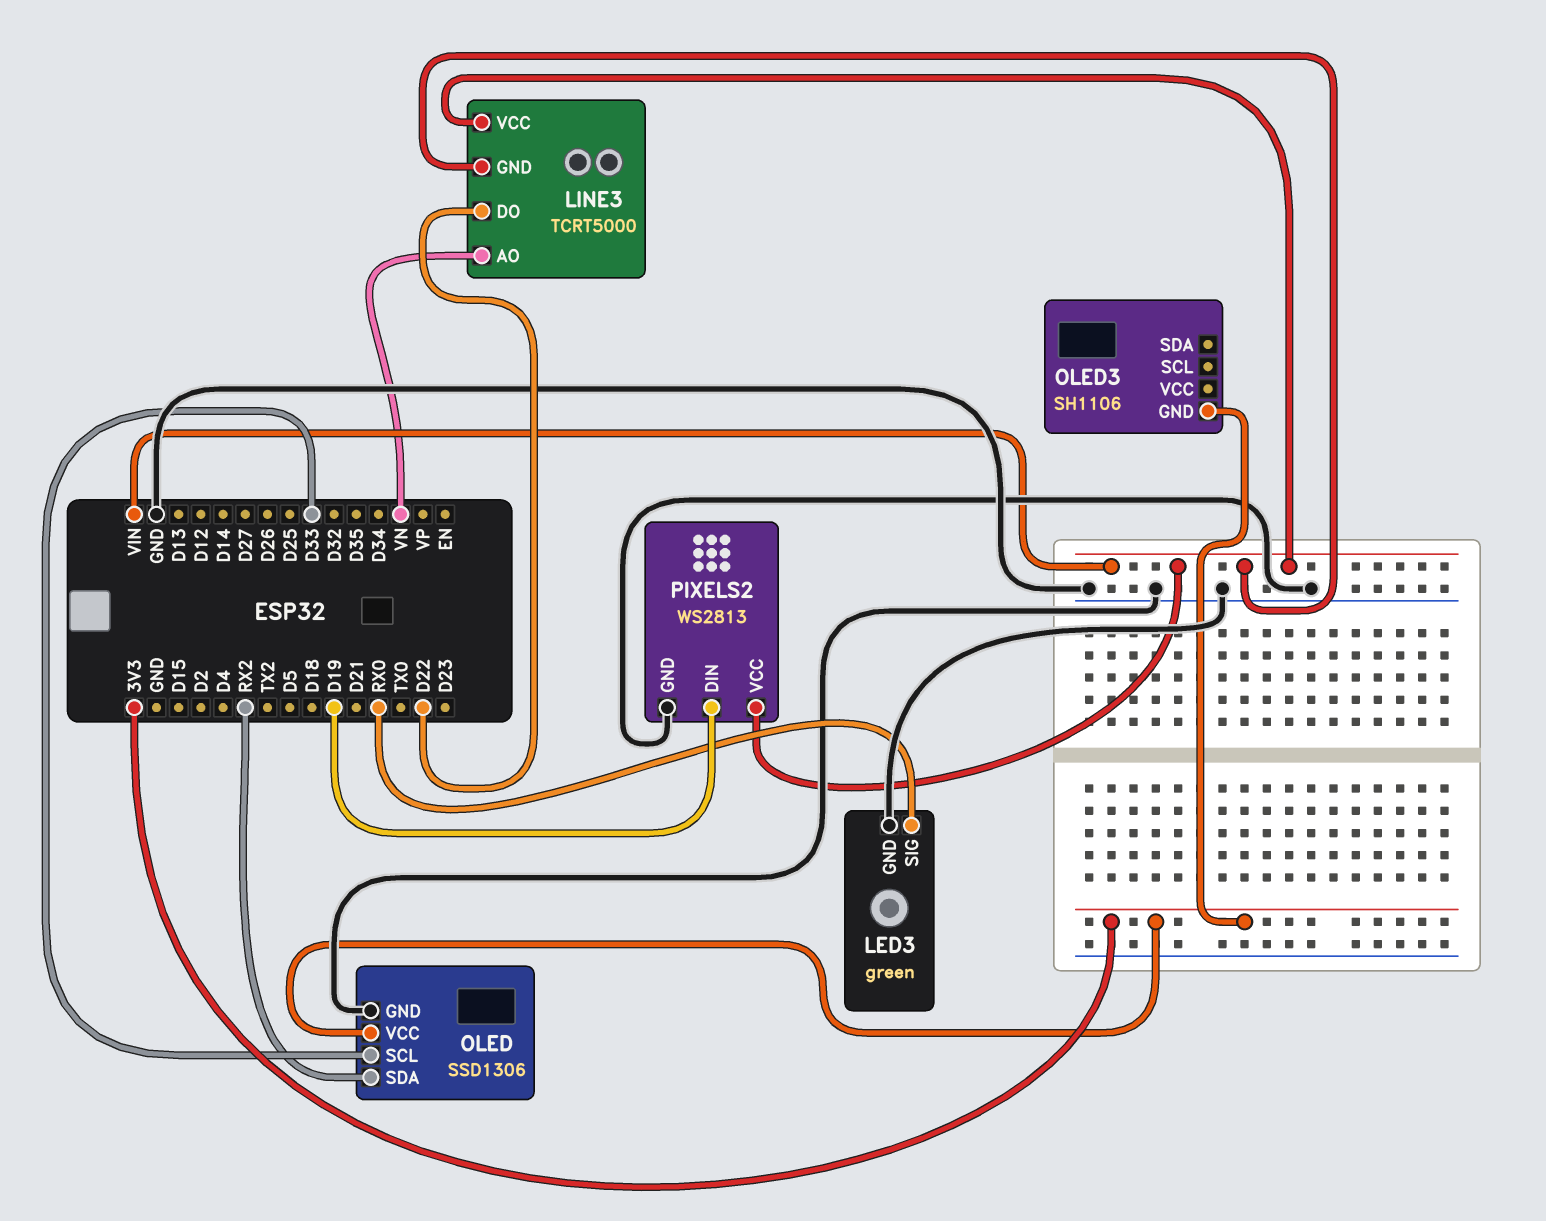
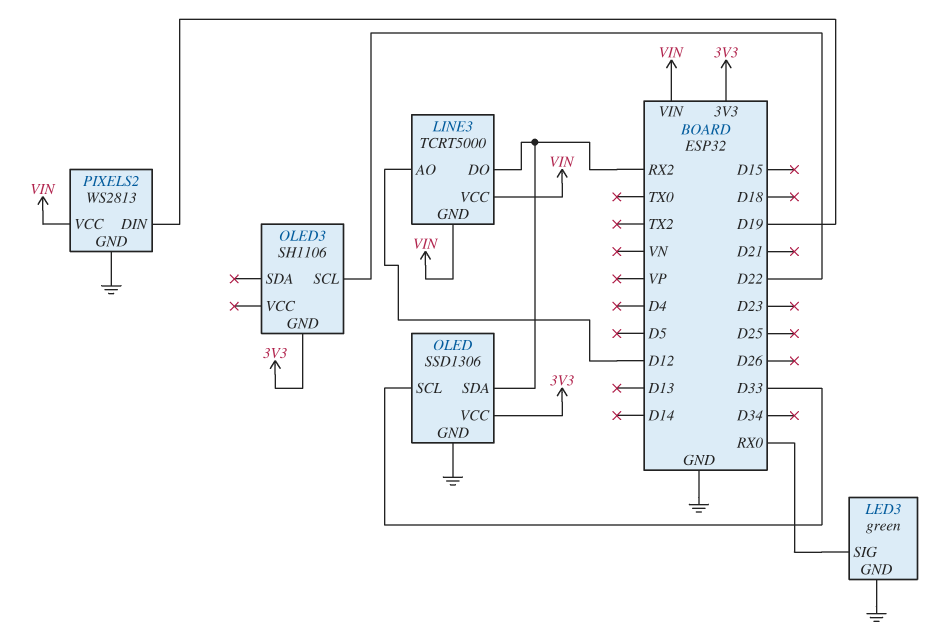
LINE3 pin AO: VN -> D12
LINE3 pin DO: D22 -> RX2
OLED3 pin SCL: none -> D22

